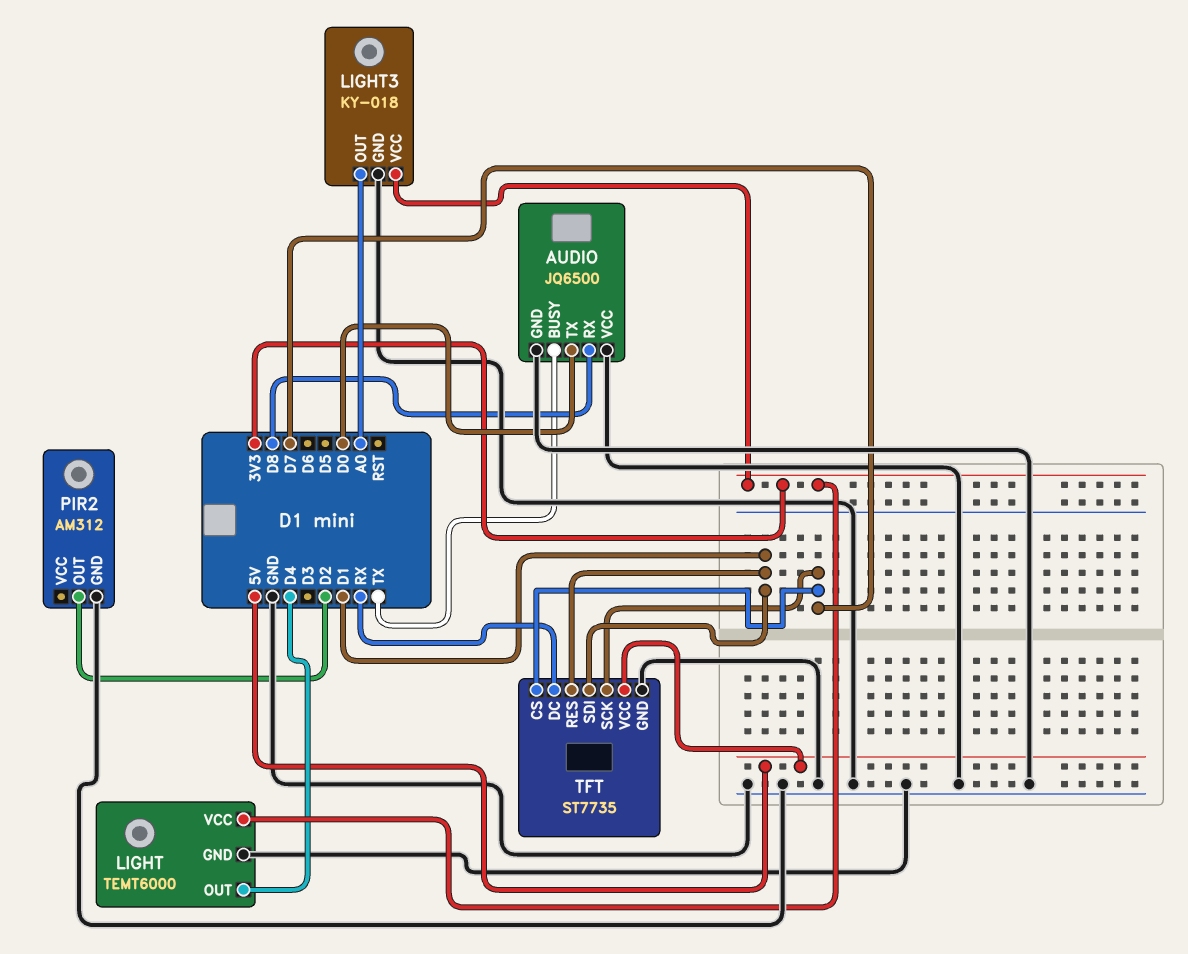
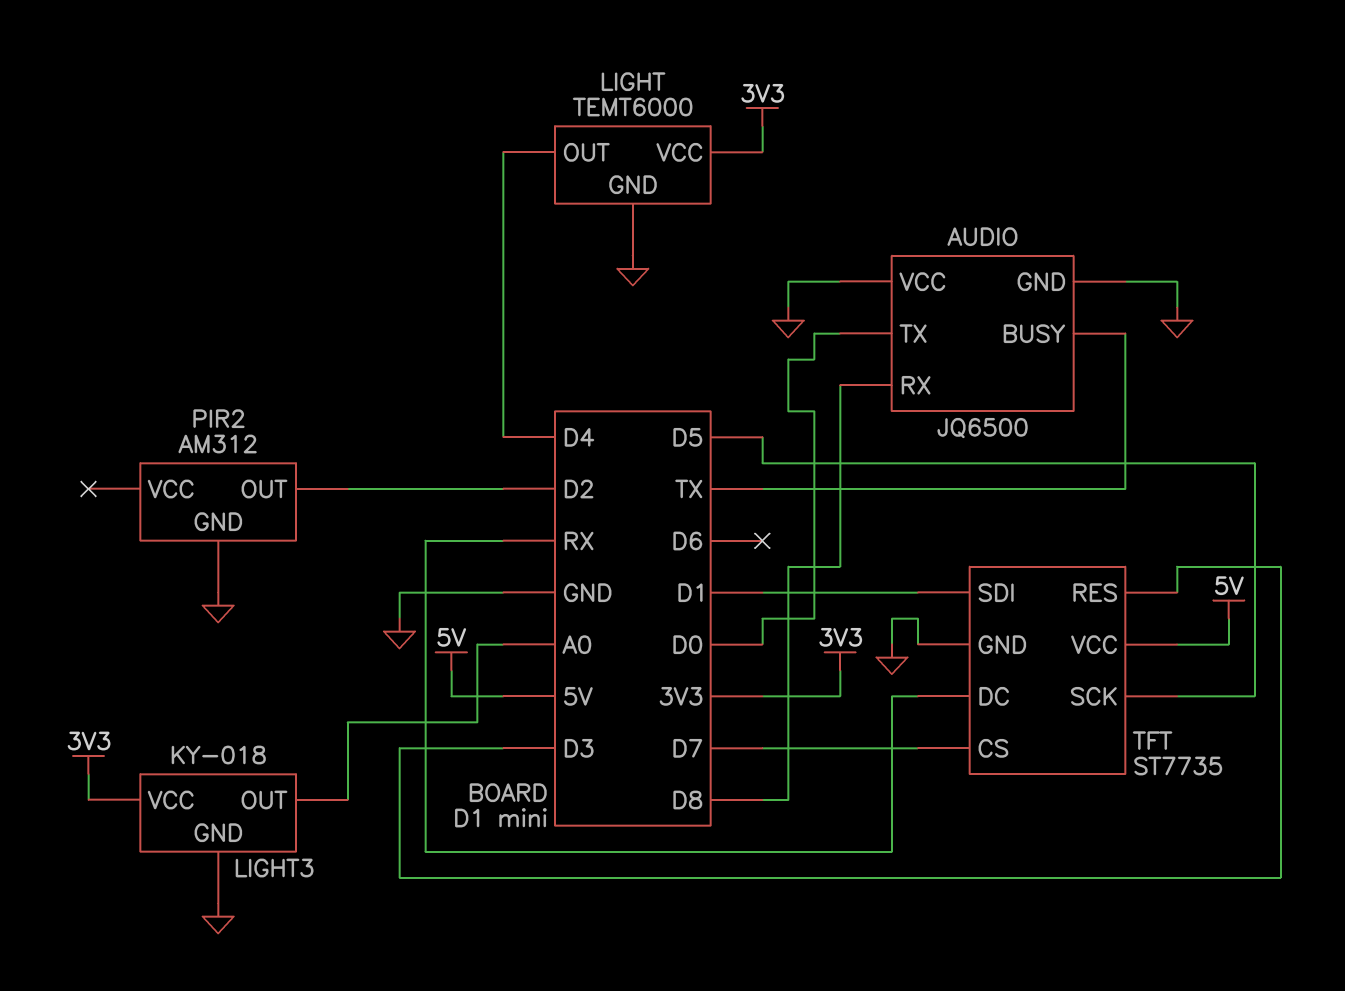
TFT pin RES: D1 -> D3
TFT pin SCK: D7 -> D5

